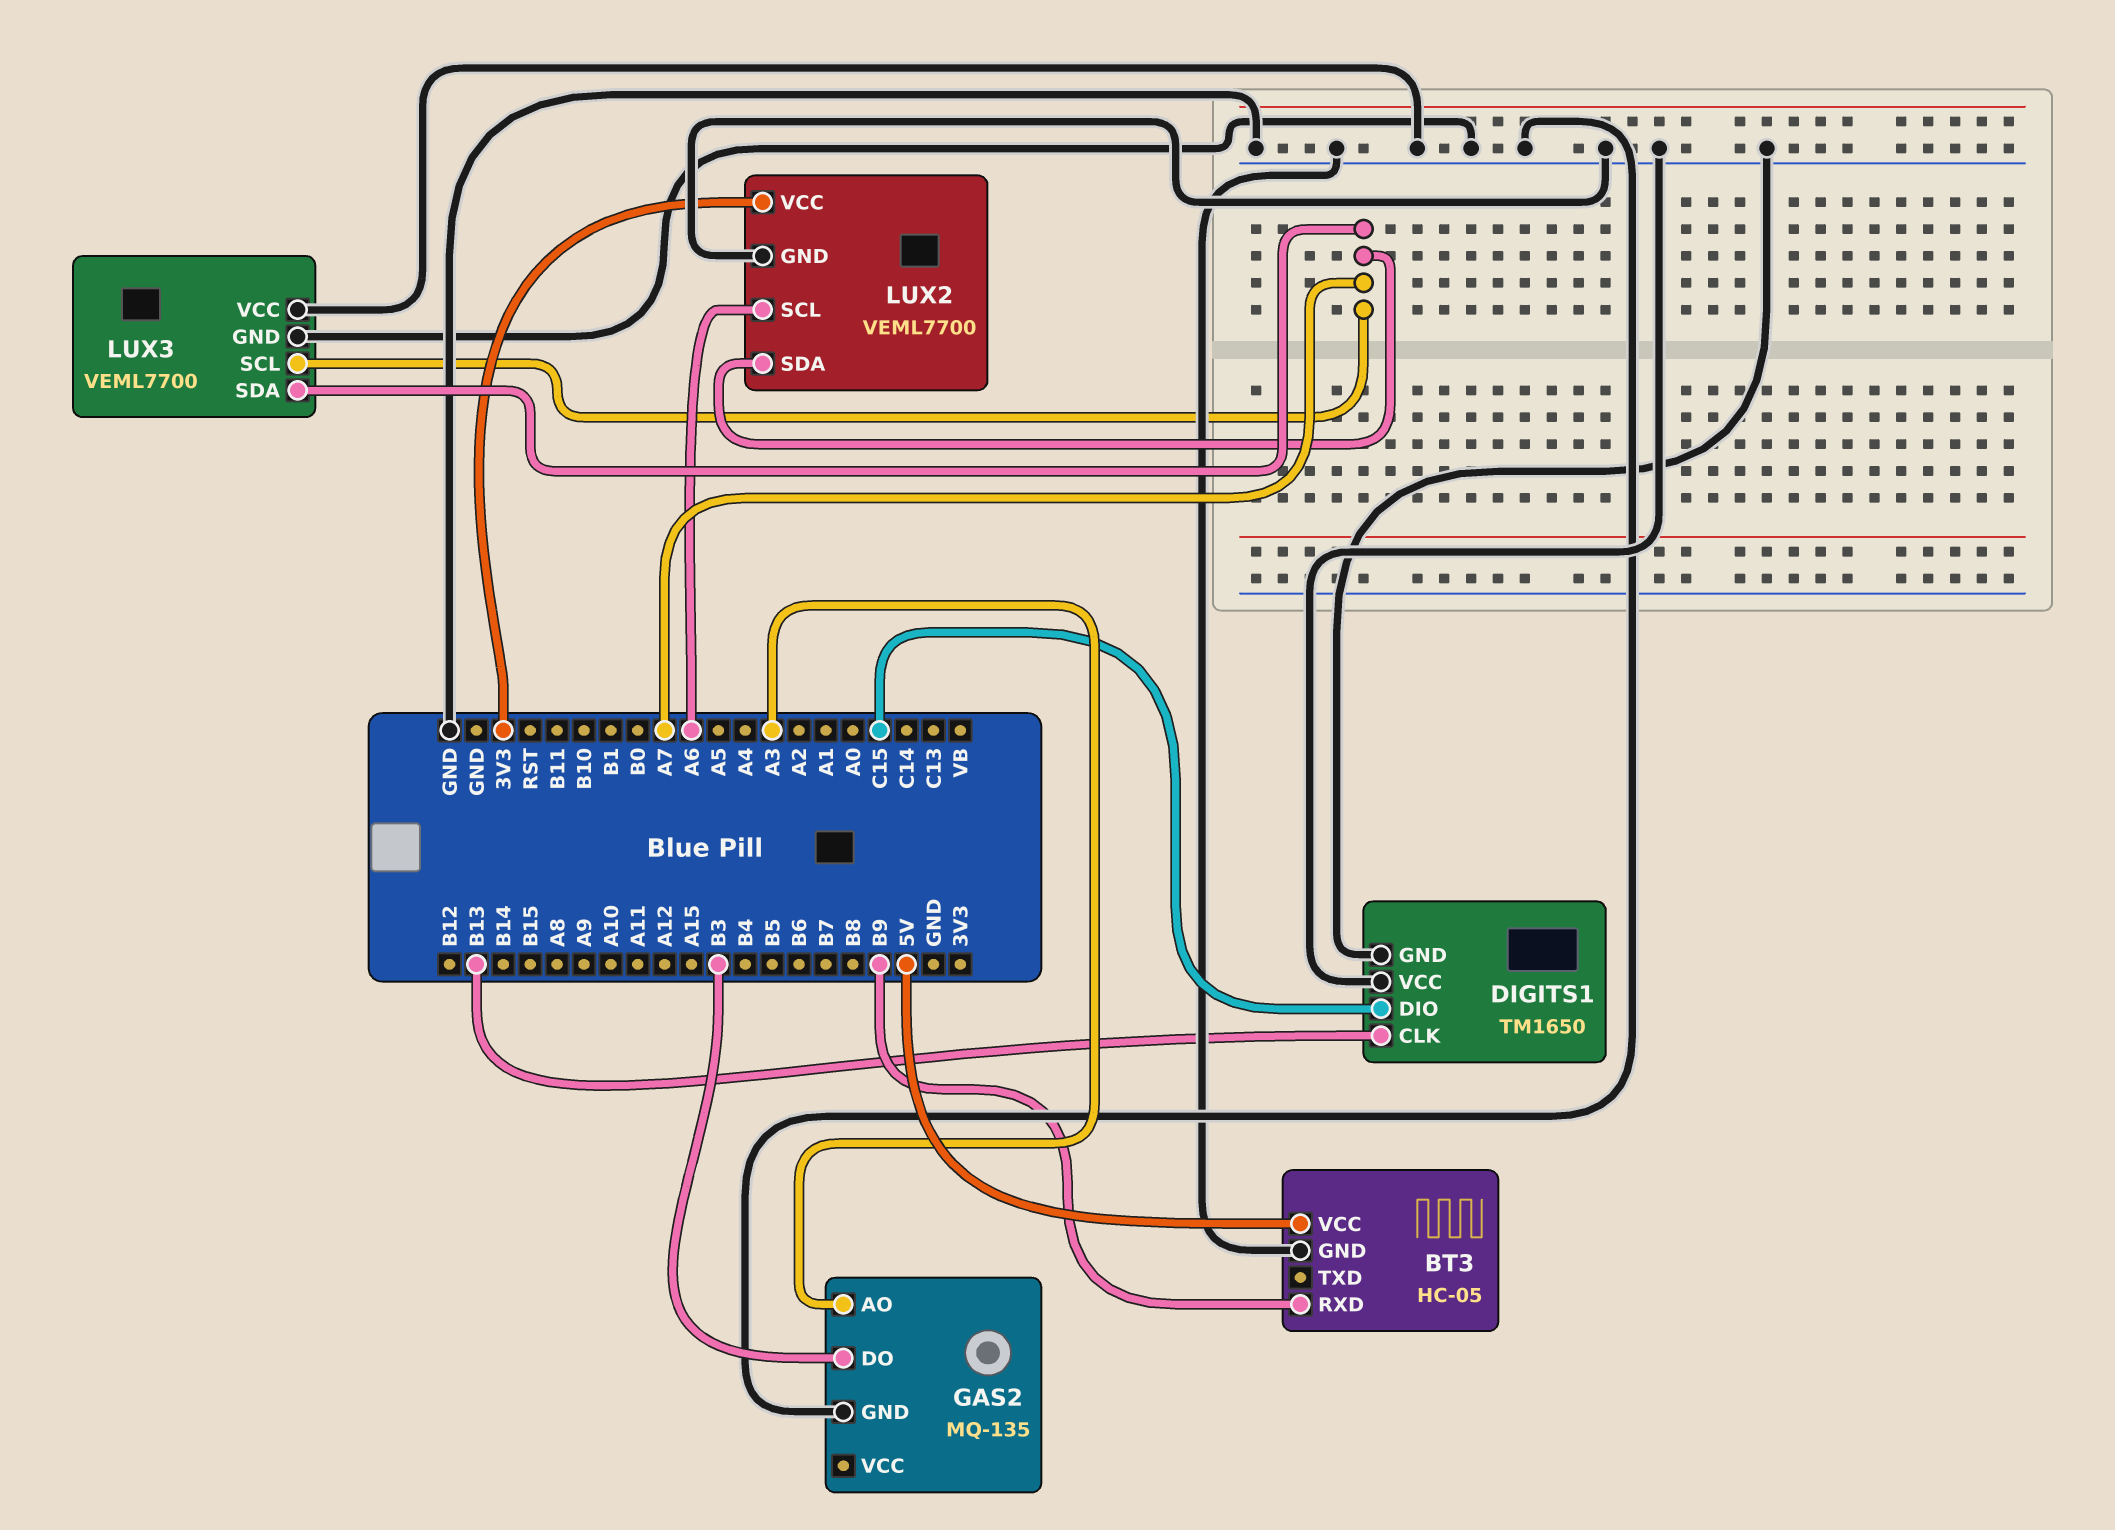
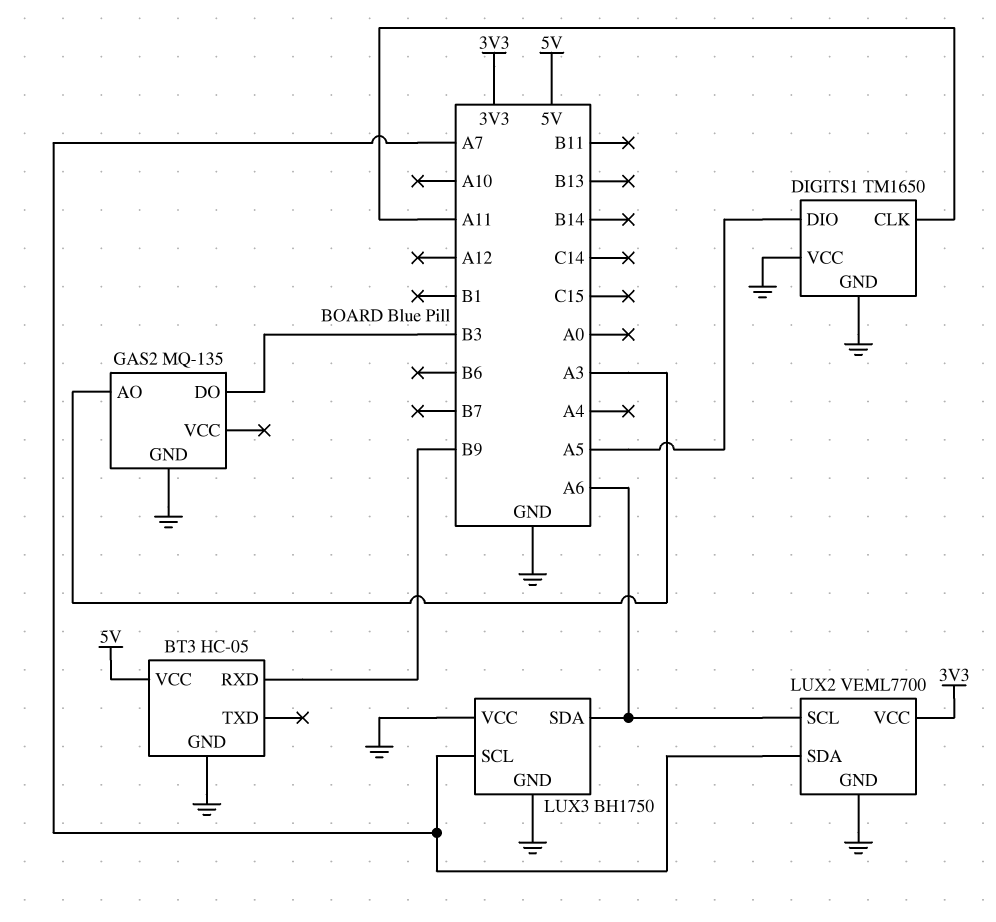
DIGITS1 pin CLK: B13 -> A11
DIGITS1 pin DIO: C15 -> A5
LUX3: VEML7700 -> BH1750
LUX3 pin SDA: A7 -> A6

